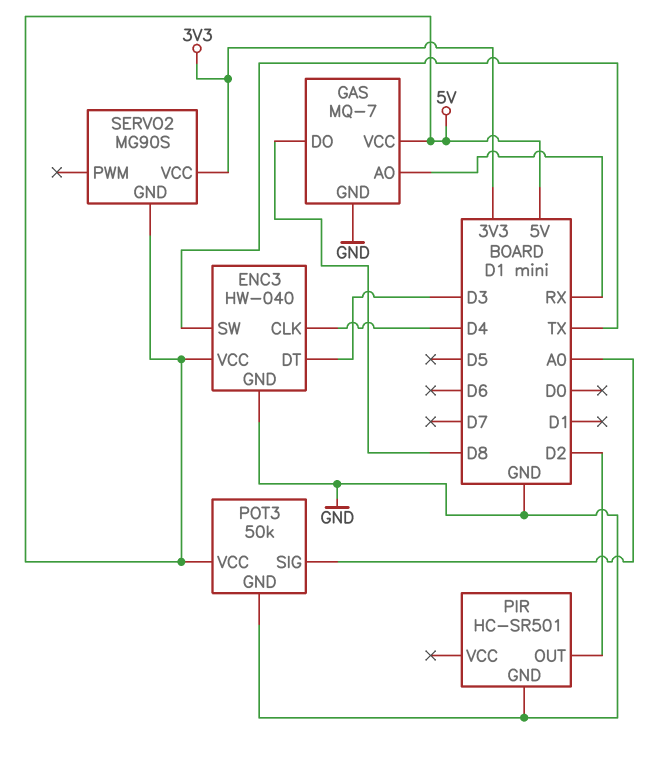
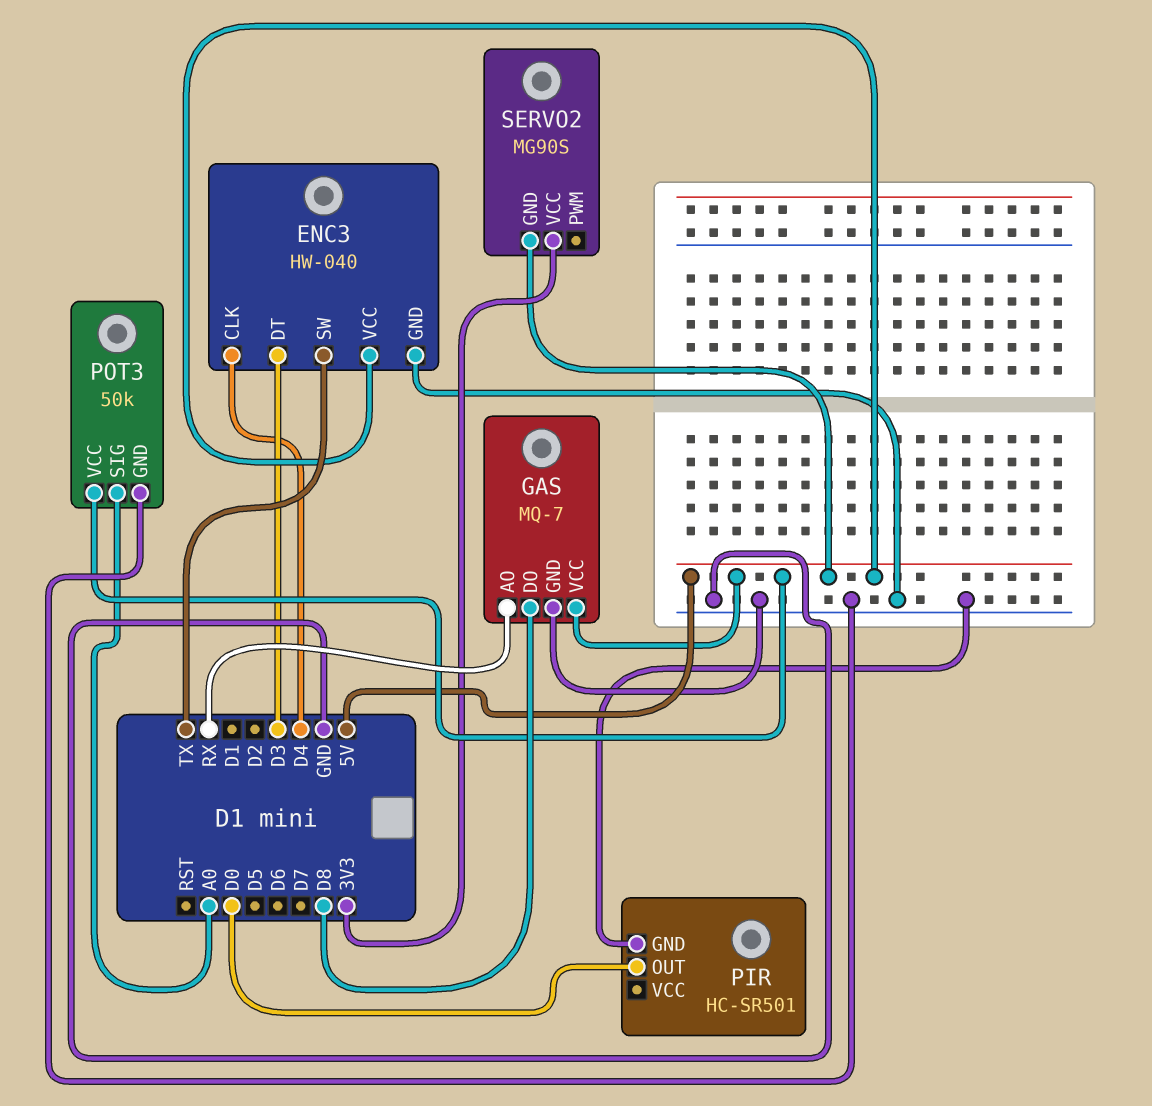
PIR pin OUT: D2 -> D0

